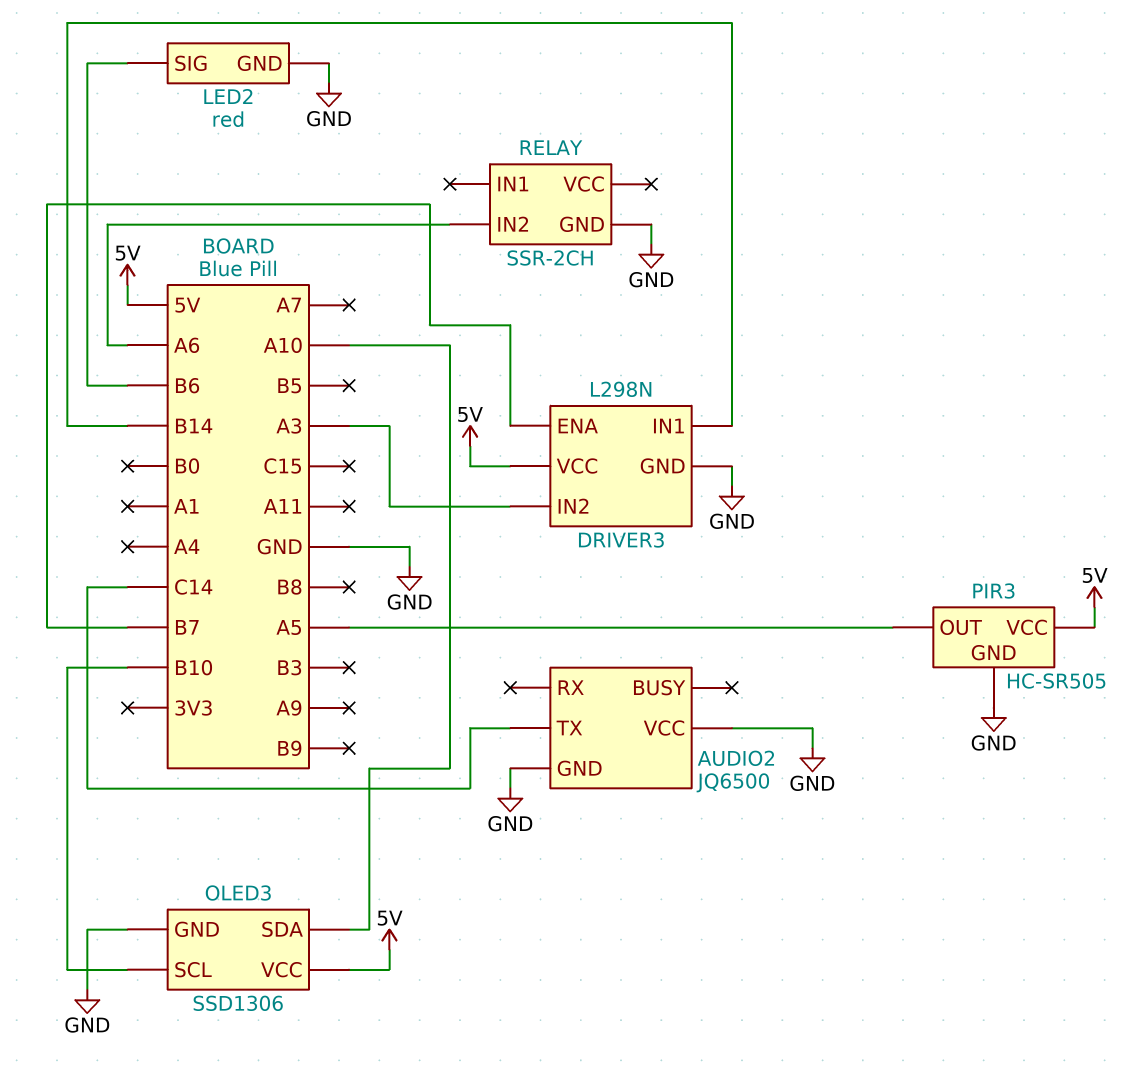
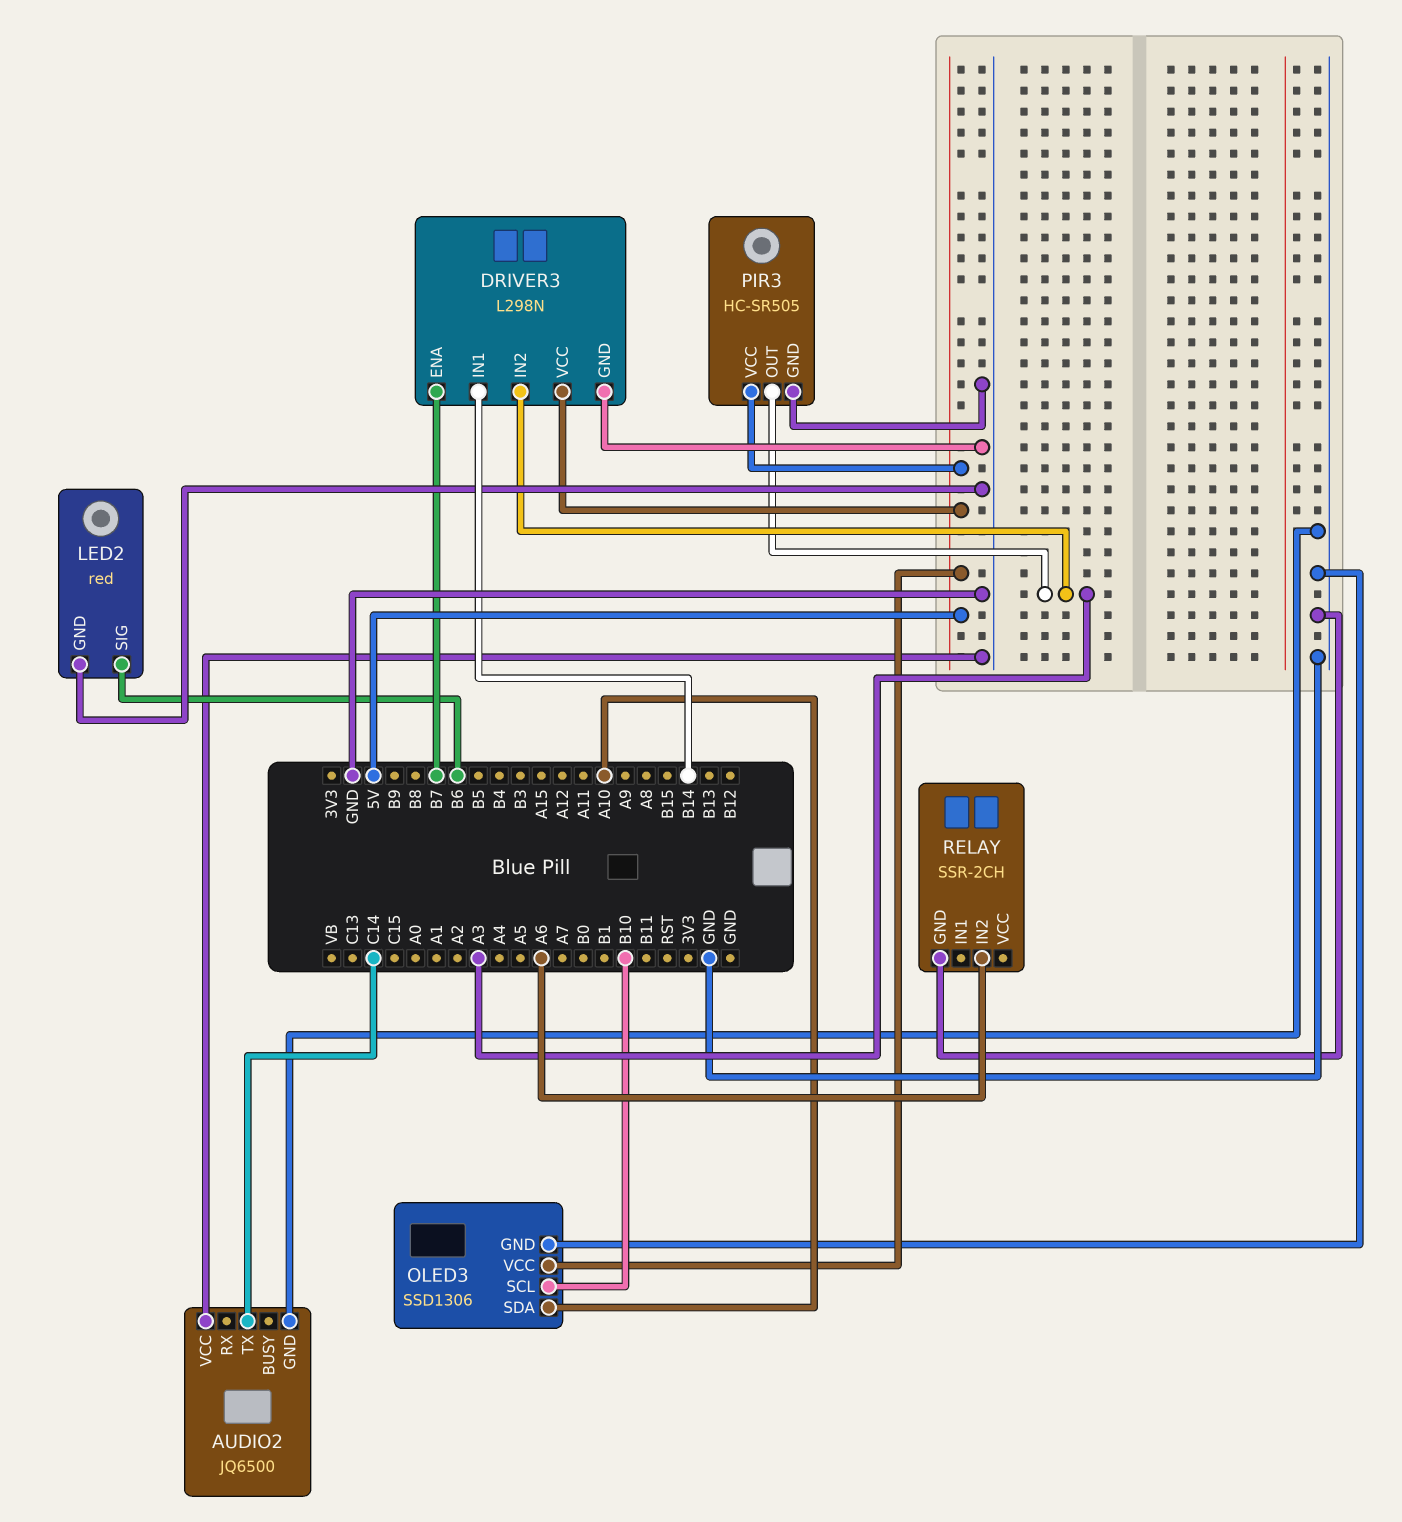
PIR3 pin OUT: A5 -> A3

